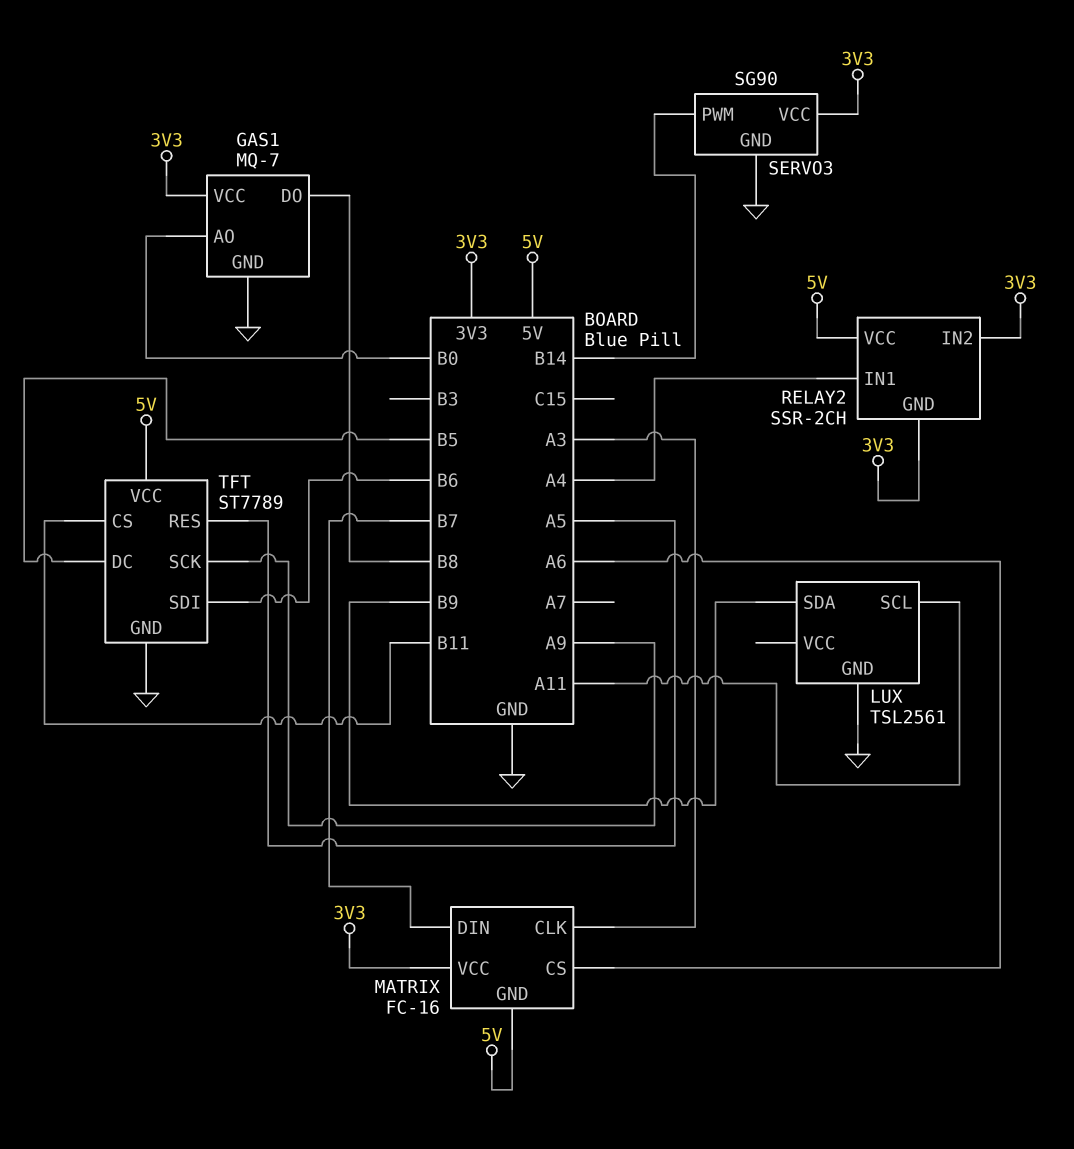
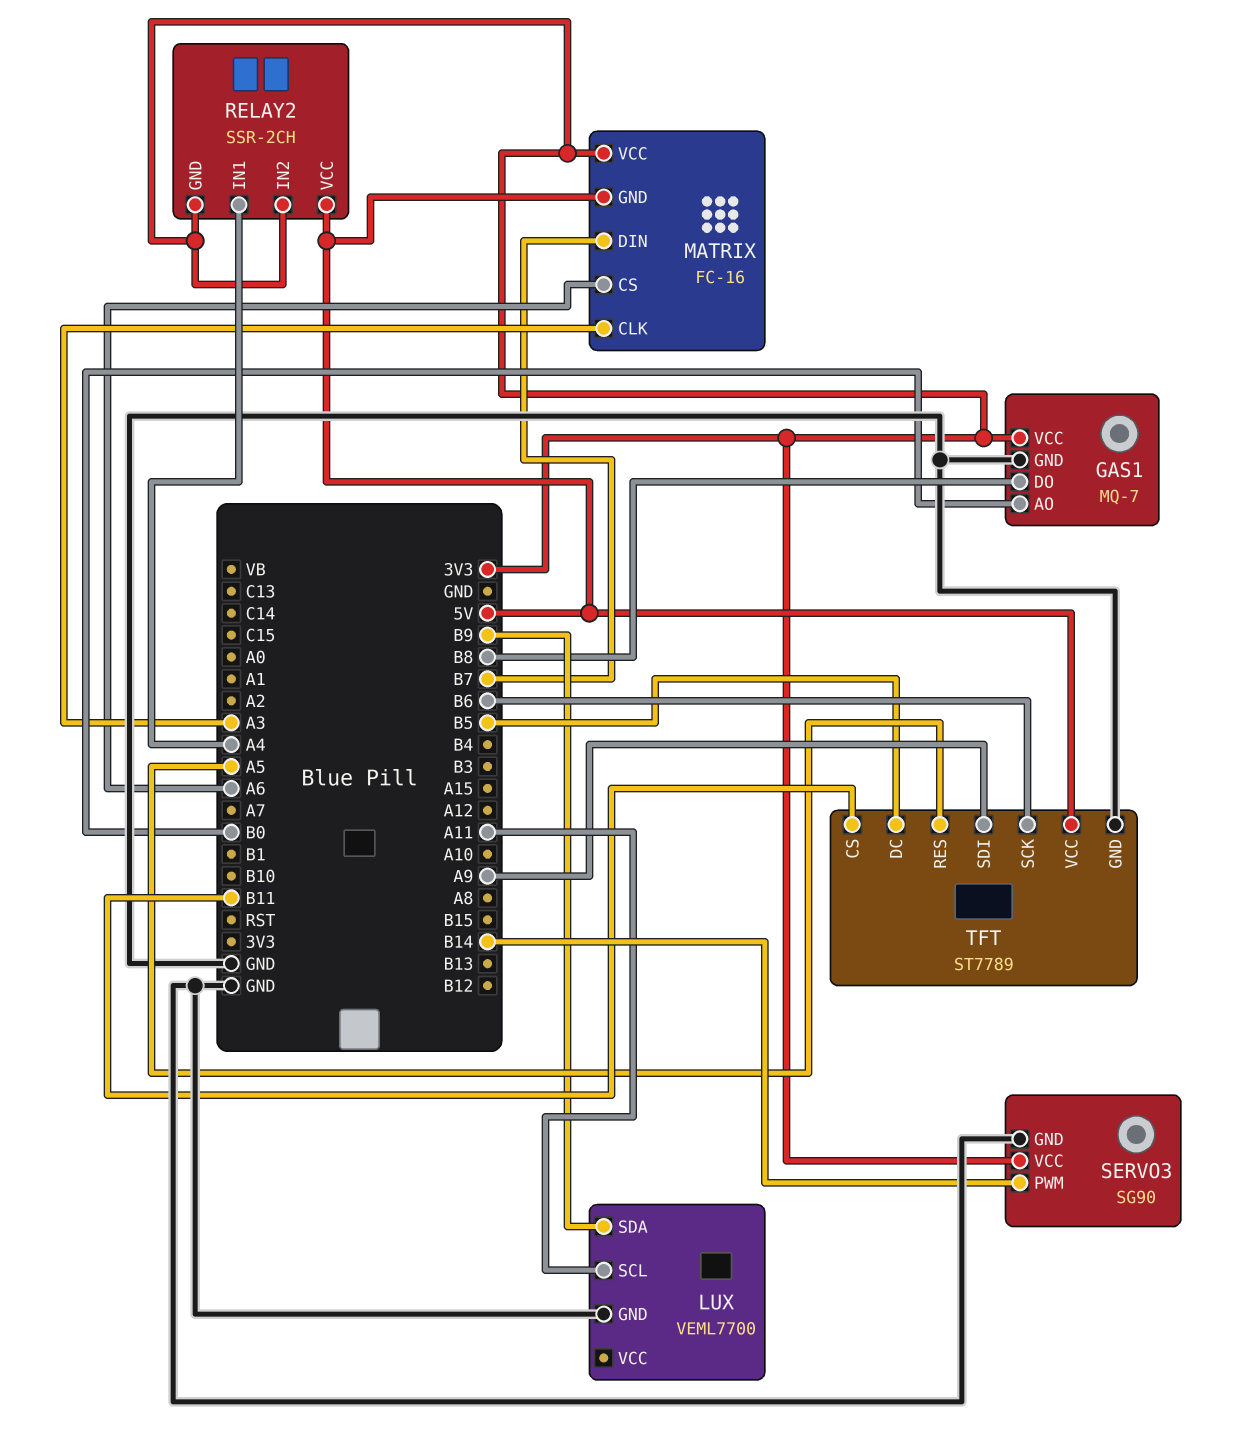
LUX: TSL2561 -> VEML7700
TFT pin SCK: A9 -> B6
TFT pin SDI: B6 -> A9

